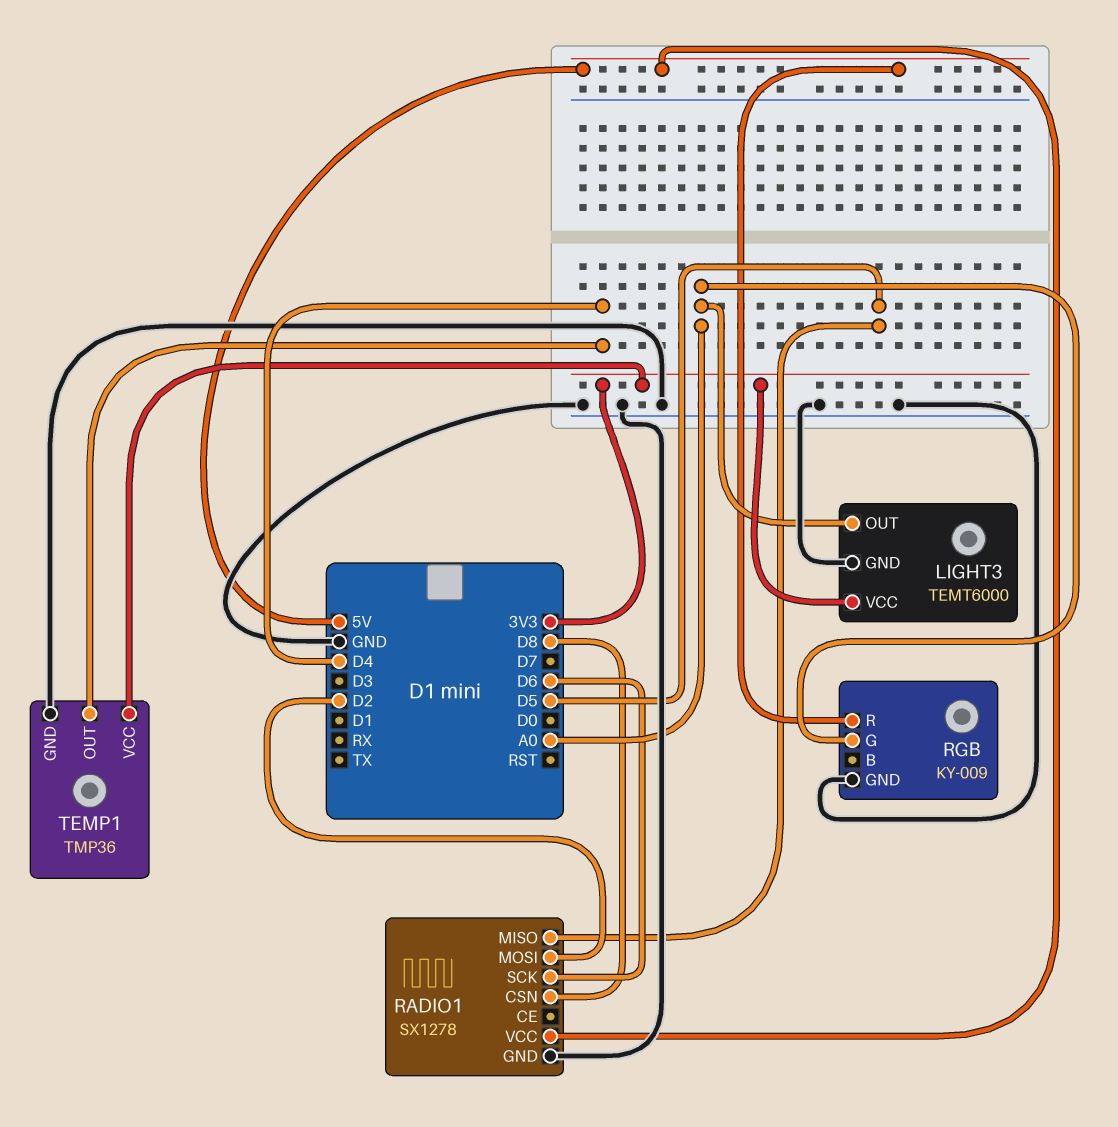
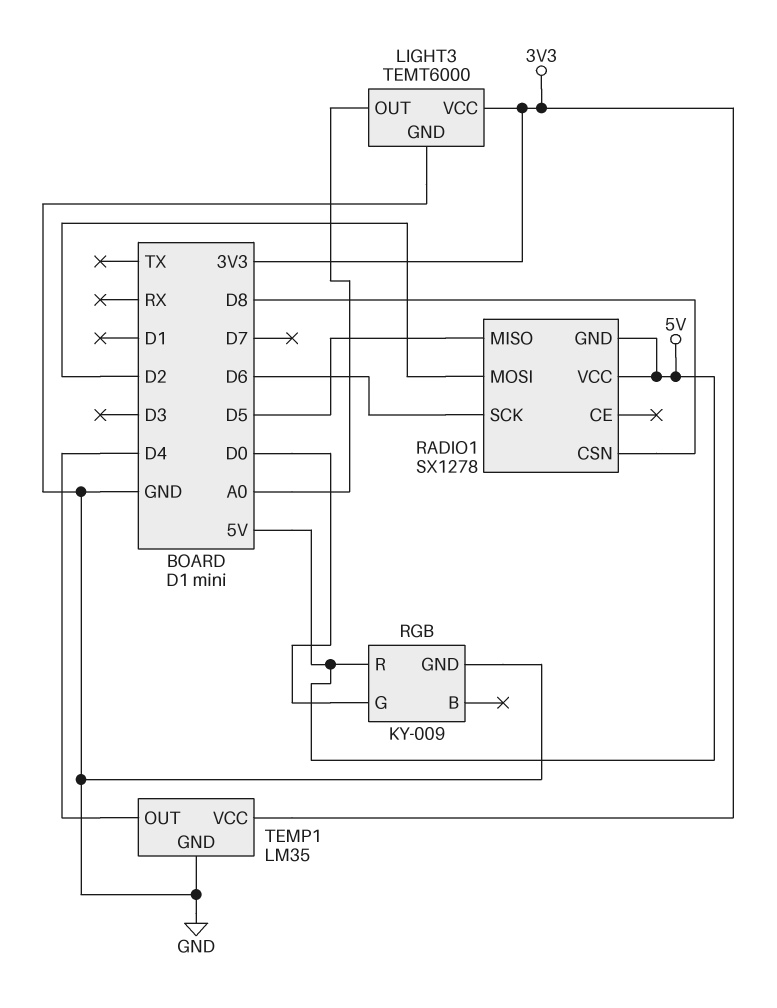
RADIO1 pin GND: GND -> 5V
RGB pin G: A0 -> D0
TEMP1: TMP36 -> LM35

